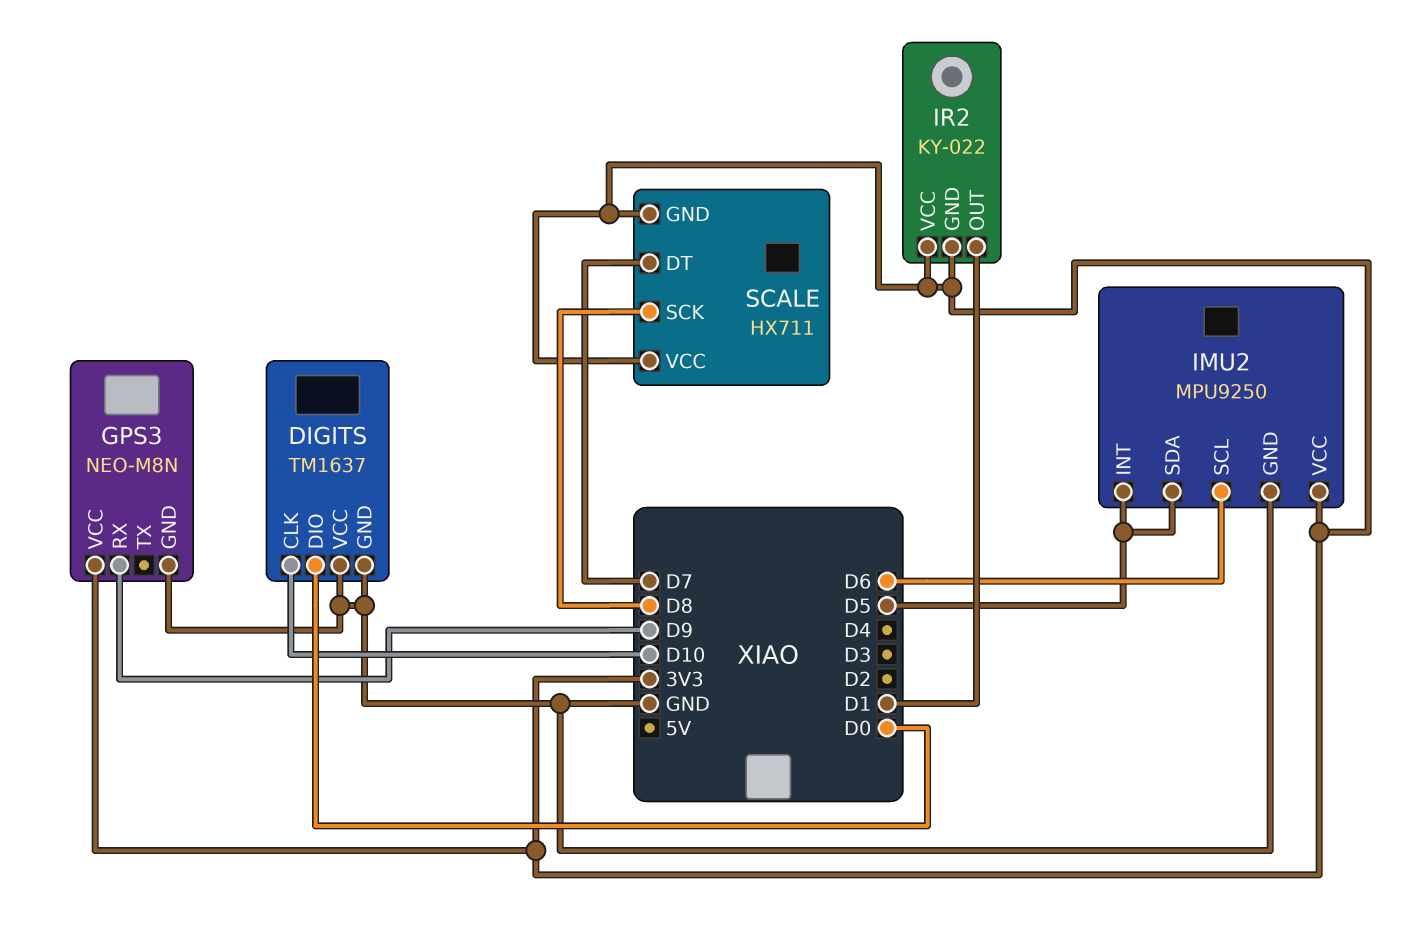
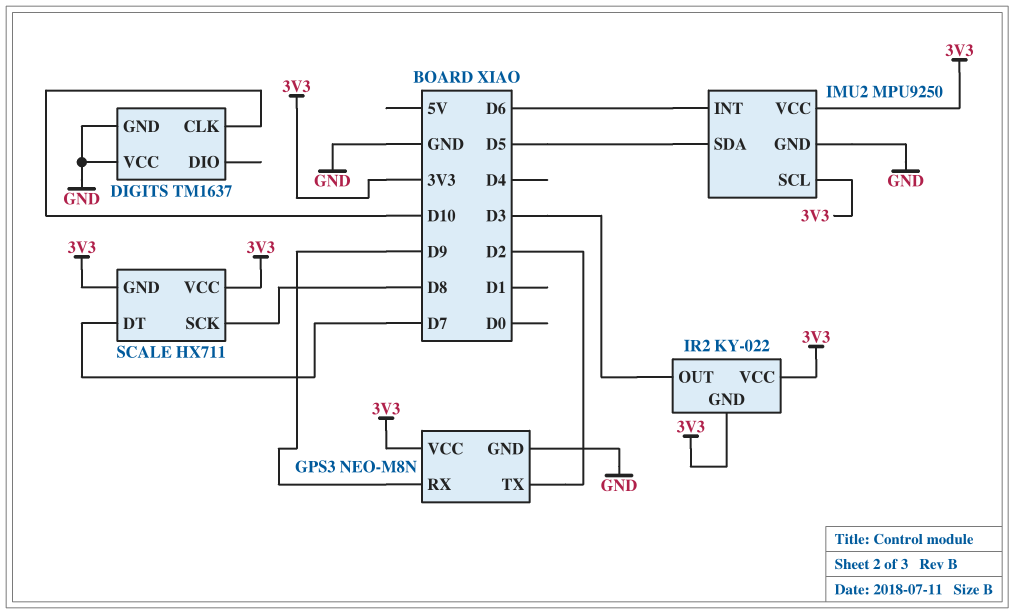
DIGITS pin DIO: D0 -> none
GPS3 pin TX: none -> D2
IMU2 pin INT: D5 -> D6
IMU2 pin SCL: D6 -> 3V3
IR2 pin OUT: D1 -> D3

